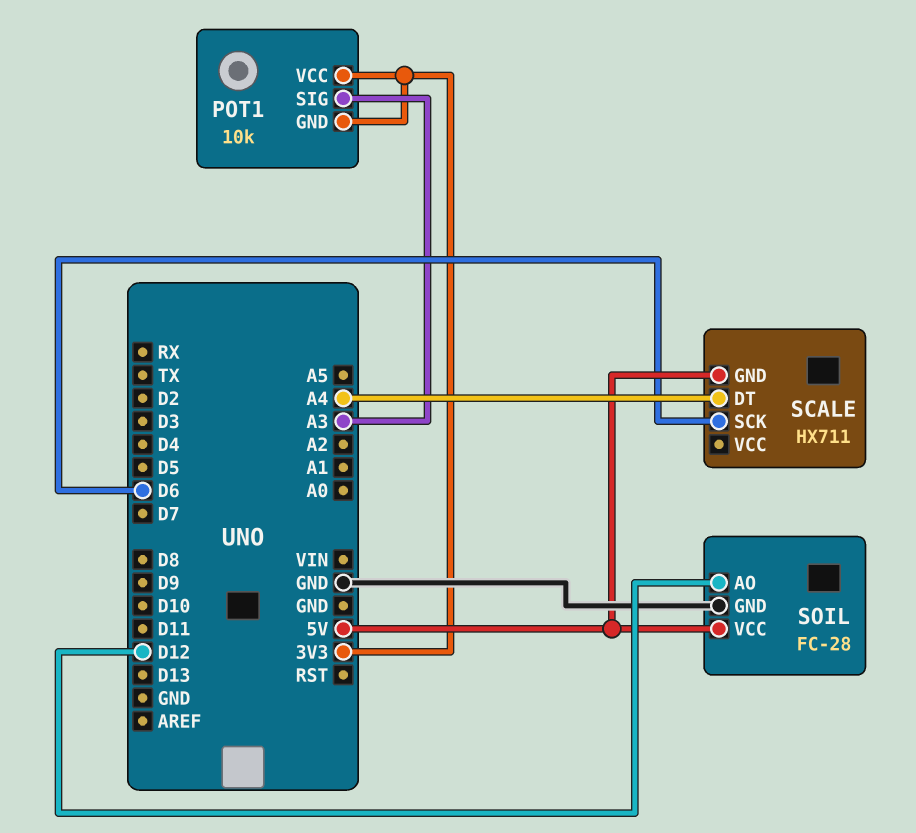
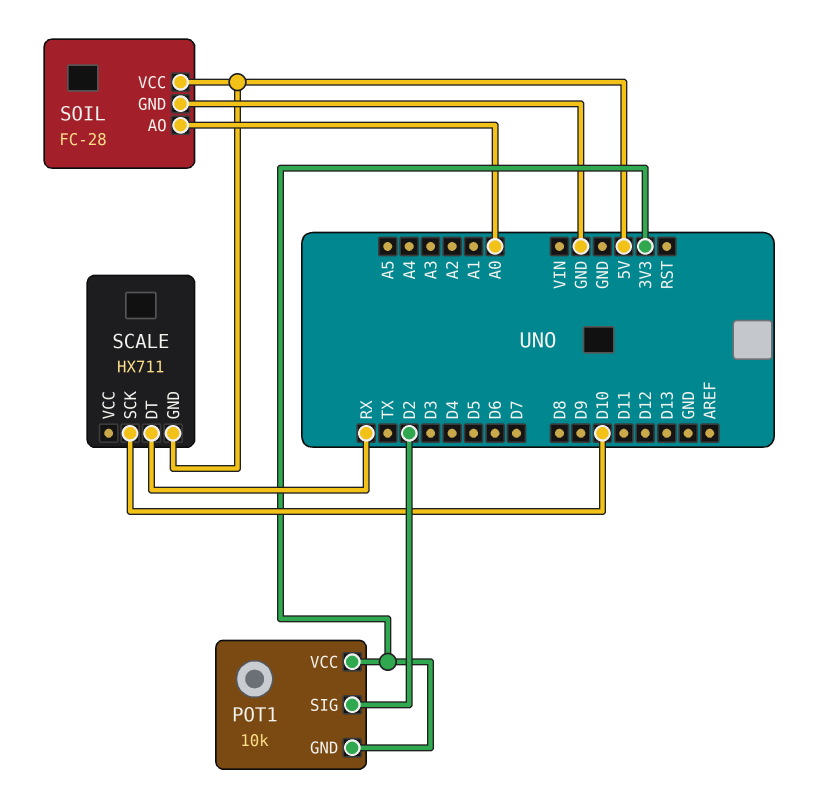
POT1 pin SIG: A3 -> D2
SCALE pin DT: A4 -> RX
SCALE pin SCK: D6 -> D10
SOIL pin AO: D12 -> A0

